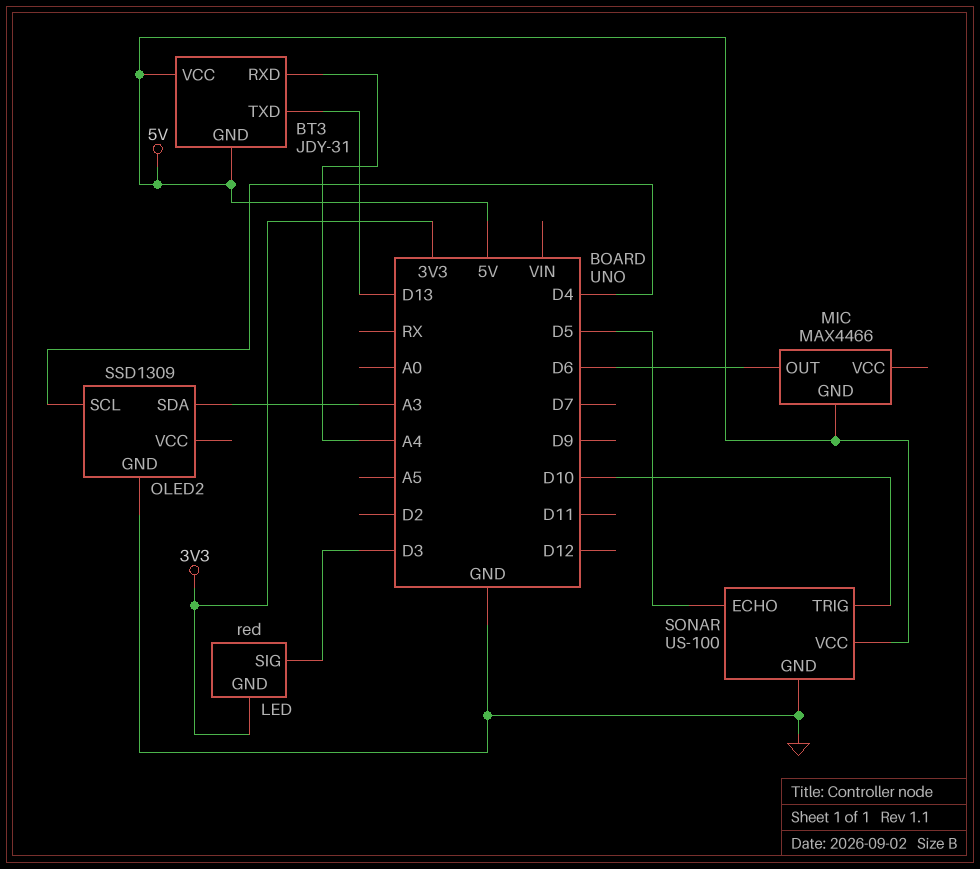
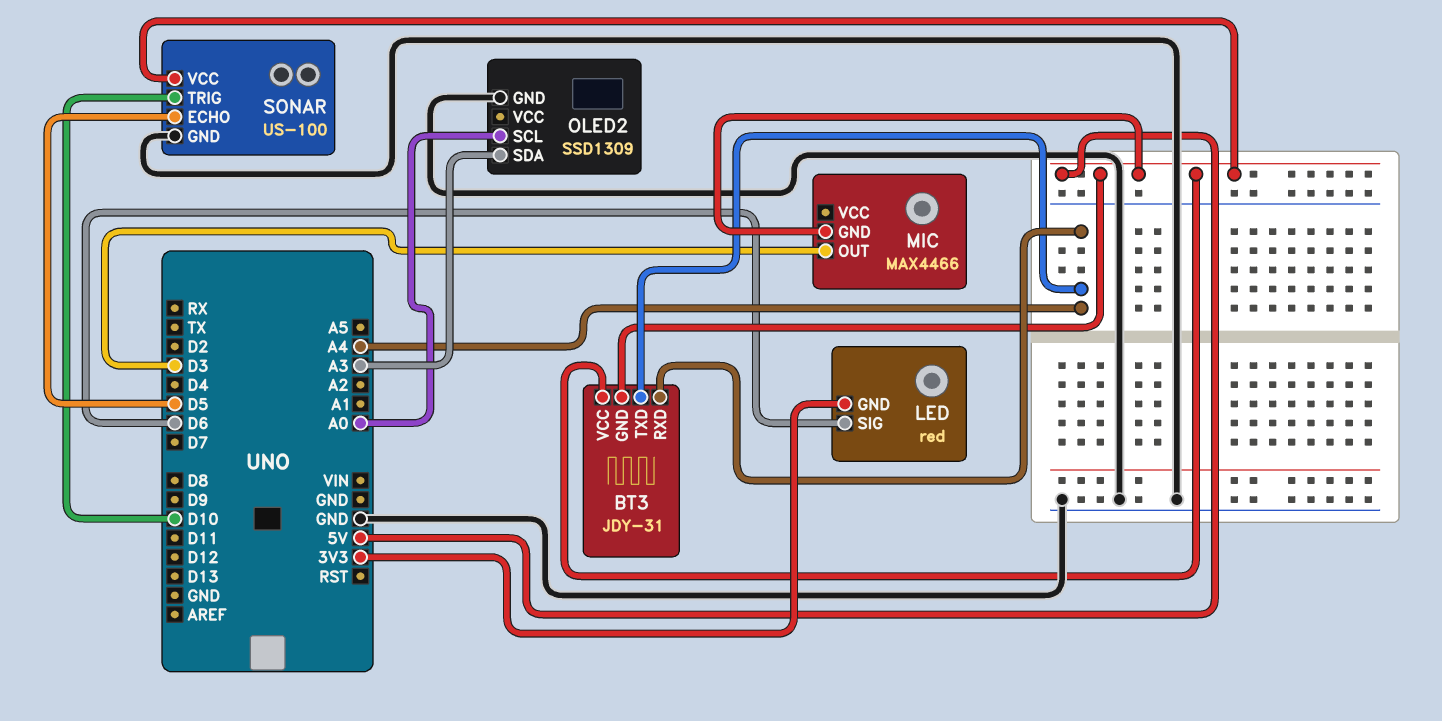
BT3 pin TXD: D13 -> A4
LED pin SIG: D3 -> D6
MIC pin OUT: D6 -> D3
OLED2 pin SCL: D4 -> A0

